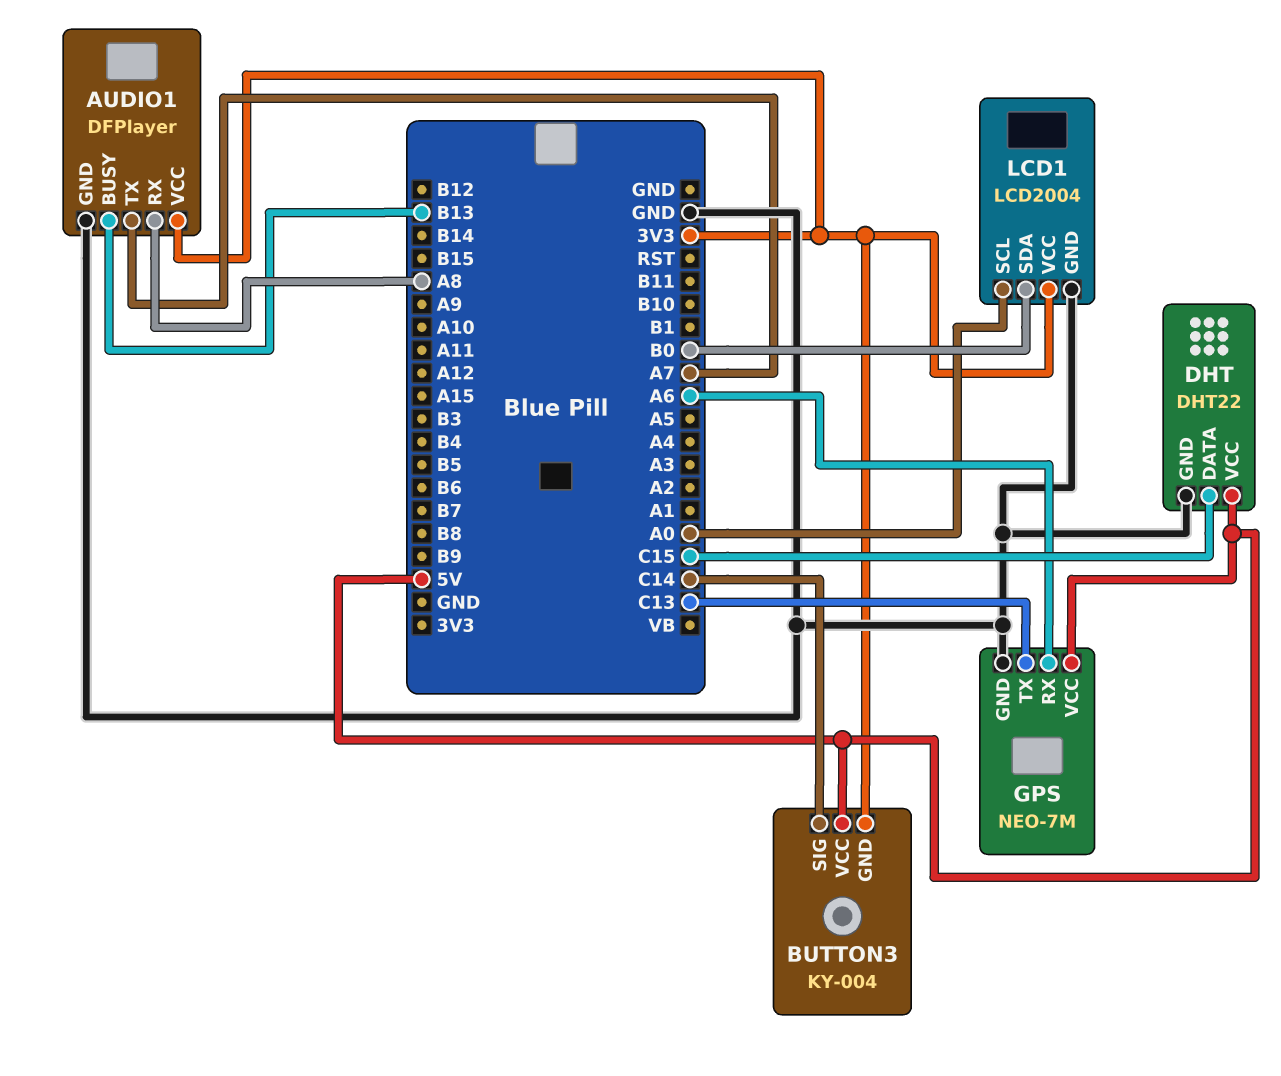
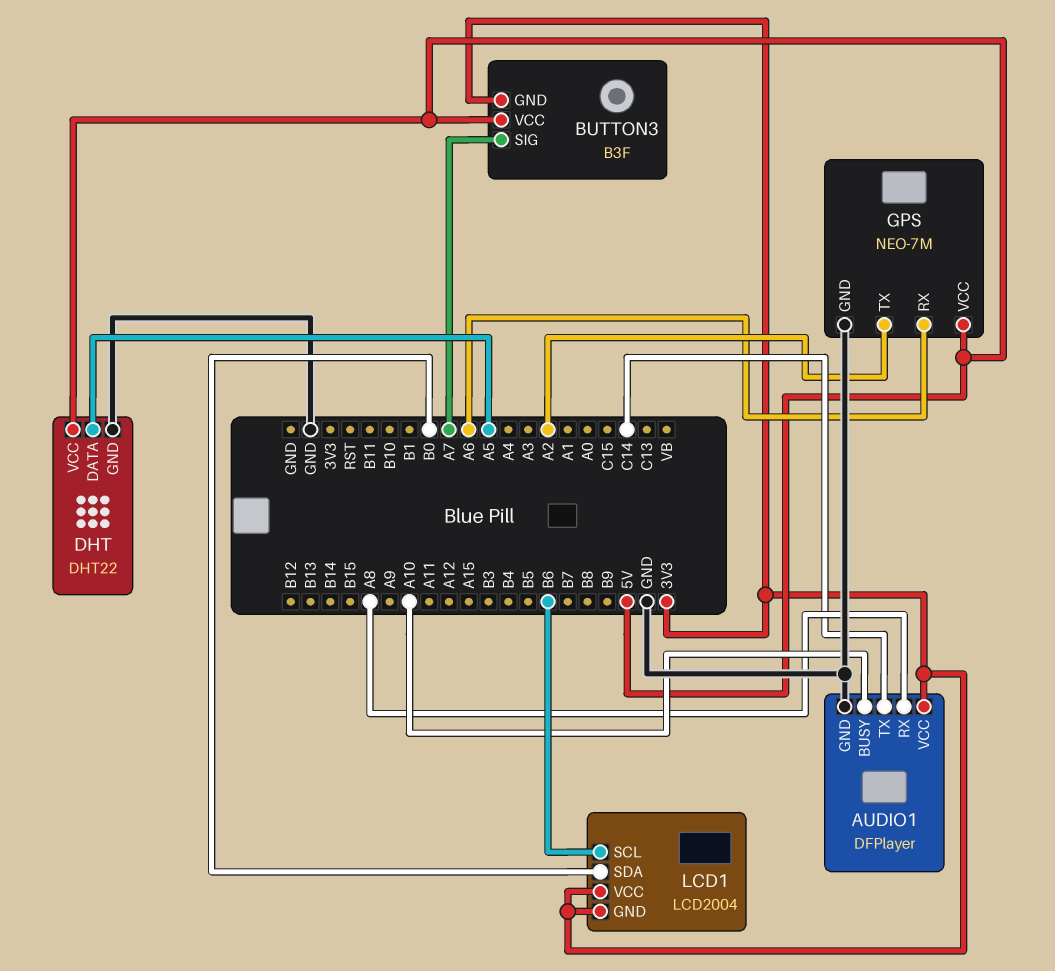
AUDIO1 pin BUSY: B13 -> A10
AUDIO1 pin TX: A7 -> C14
BUTTON3: KY-004 -> B3F
BUTTON3 pin SIG: C14 -> A7
DHT pin DATA: C15 -> A5
GPS pin TX: C13 -> A2
LCD1 pin GND: GND -> 3V3
LCD1 pin SCL: A0 -> B6

